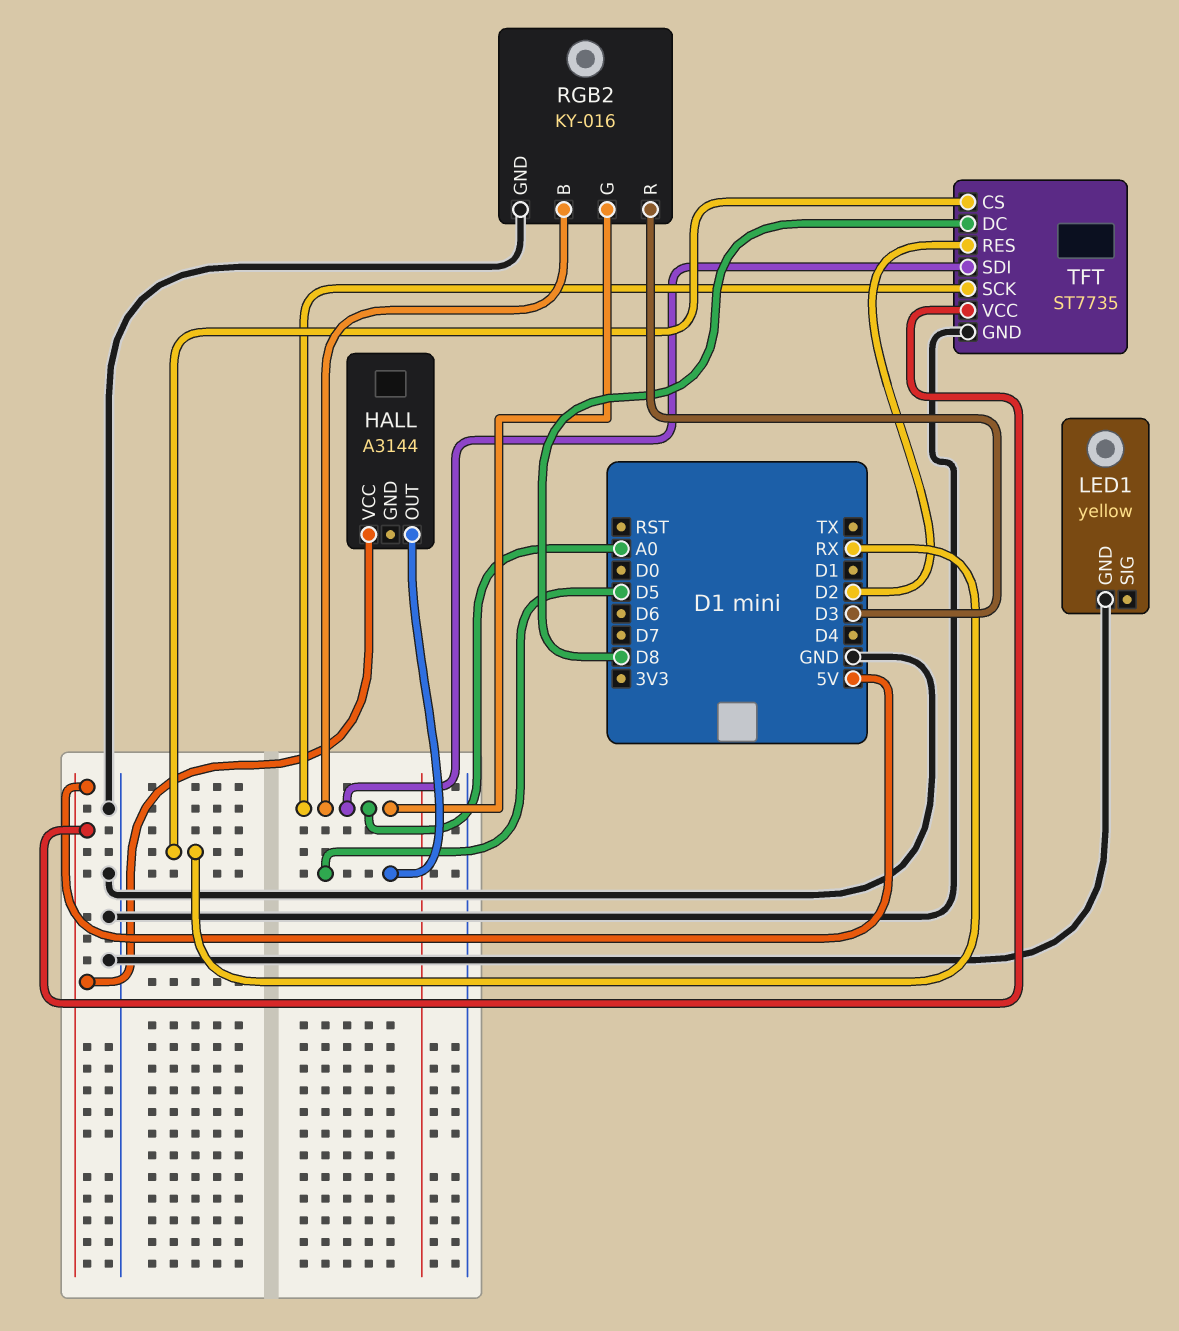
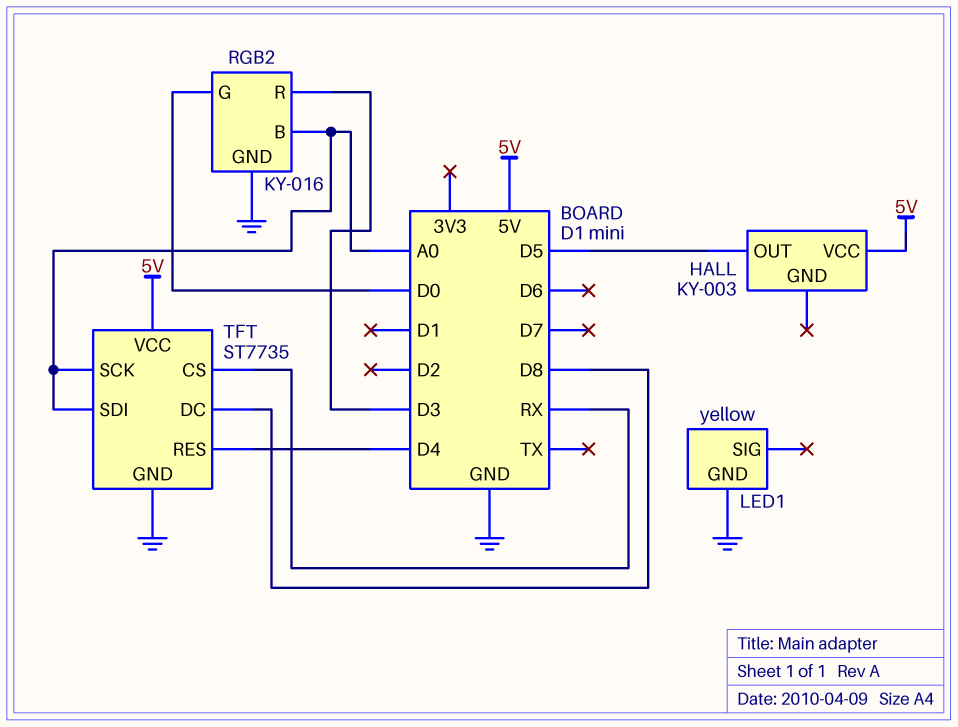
HALL: A3144 -> KY-003
RGB2 pin G: A0 -> D0
TFT pin RES: D2 -> D4

